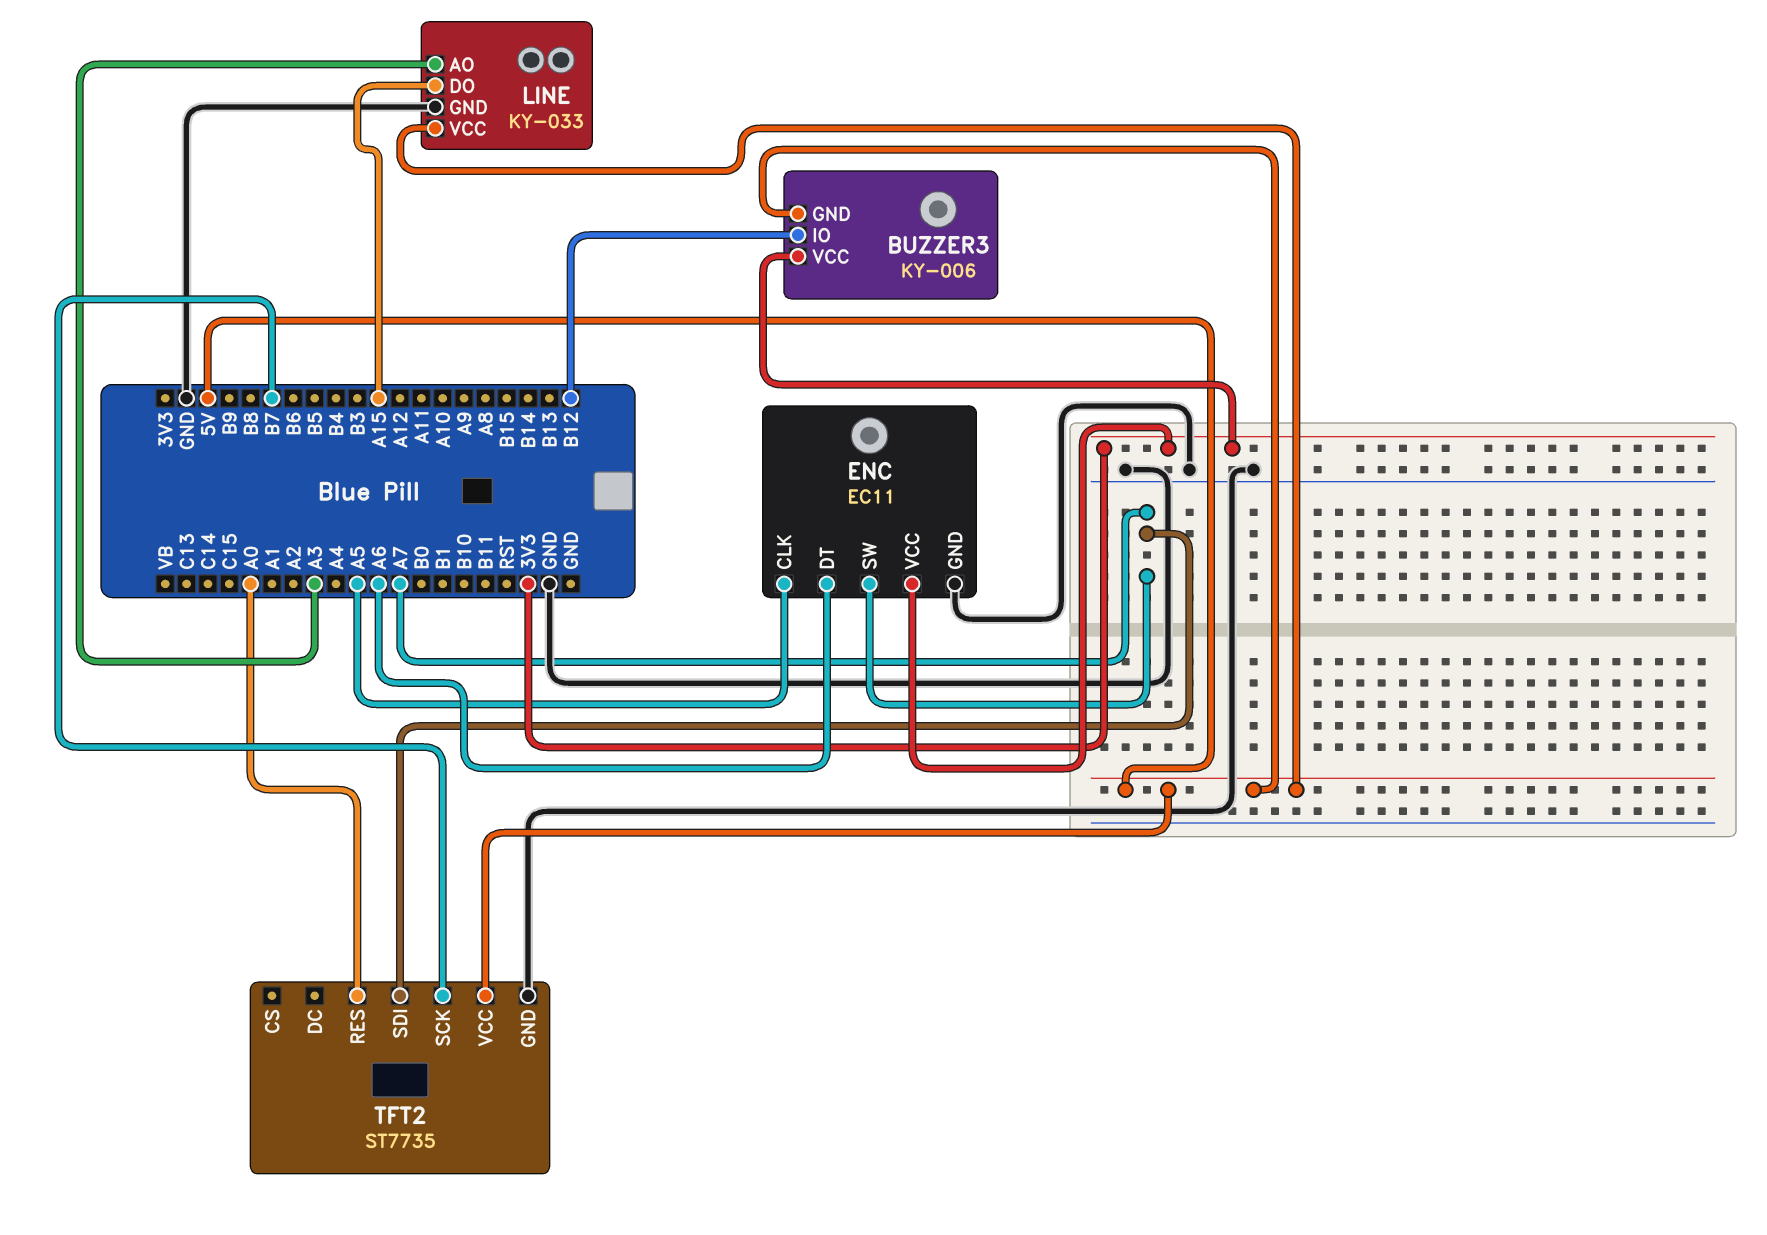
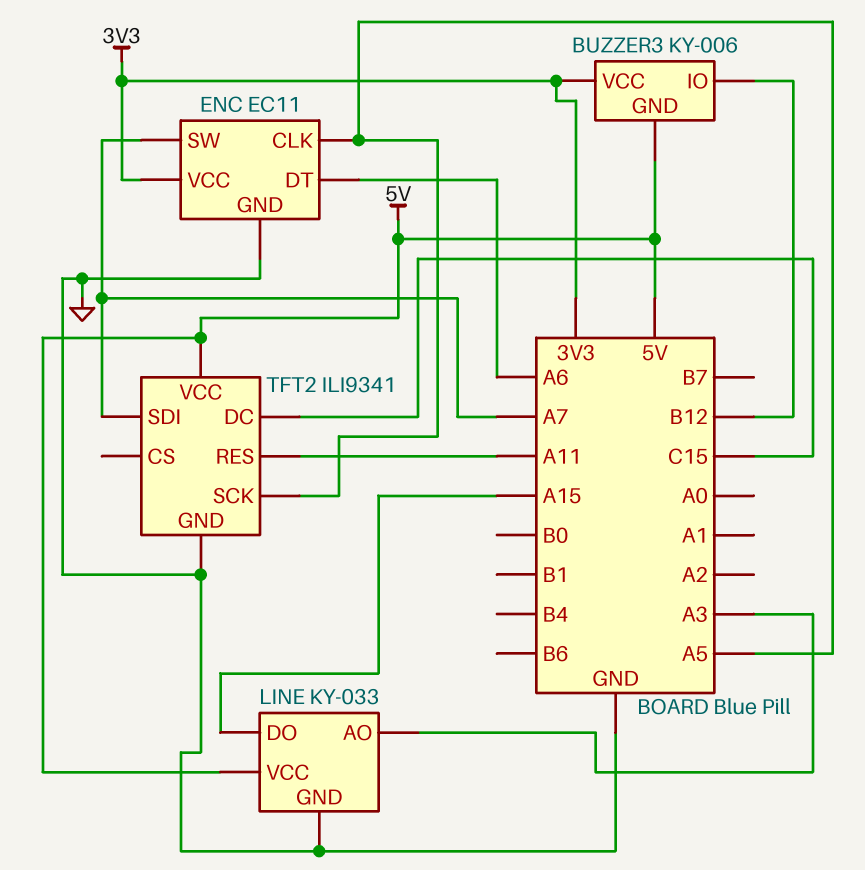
TFT2: ST7735 -> ILI9341
TFT2 pin DC: none -> C15
TFT2 pin RES: A0 -> A11
TFT2 pin SCK: B7 -> A5

